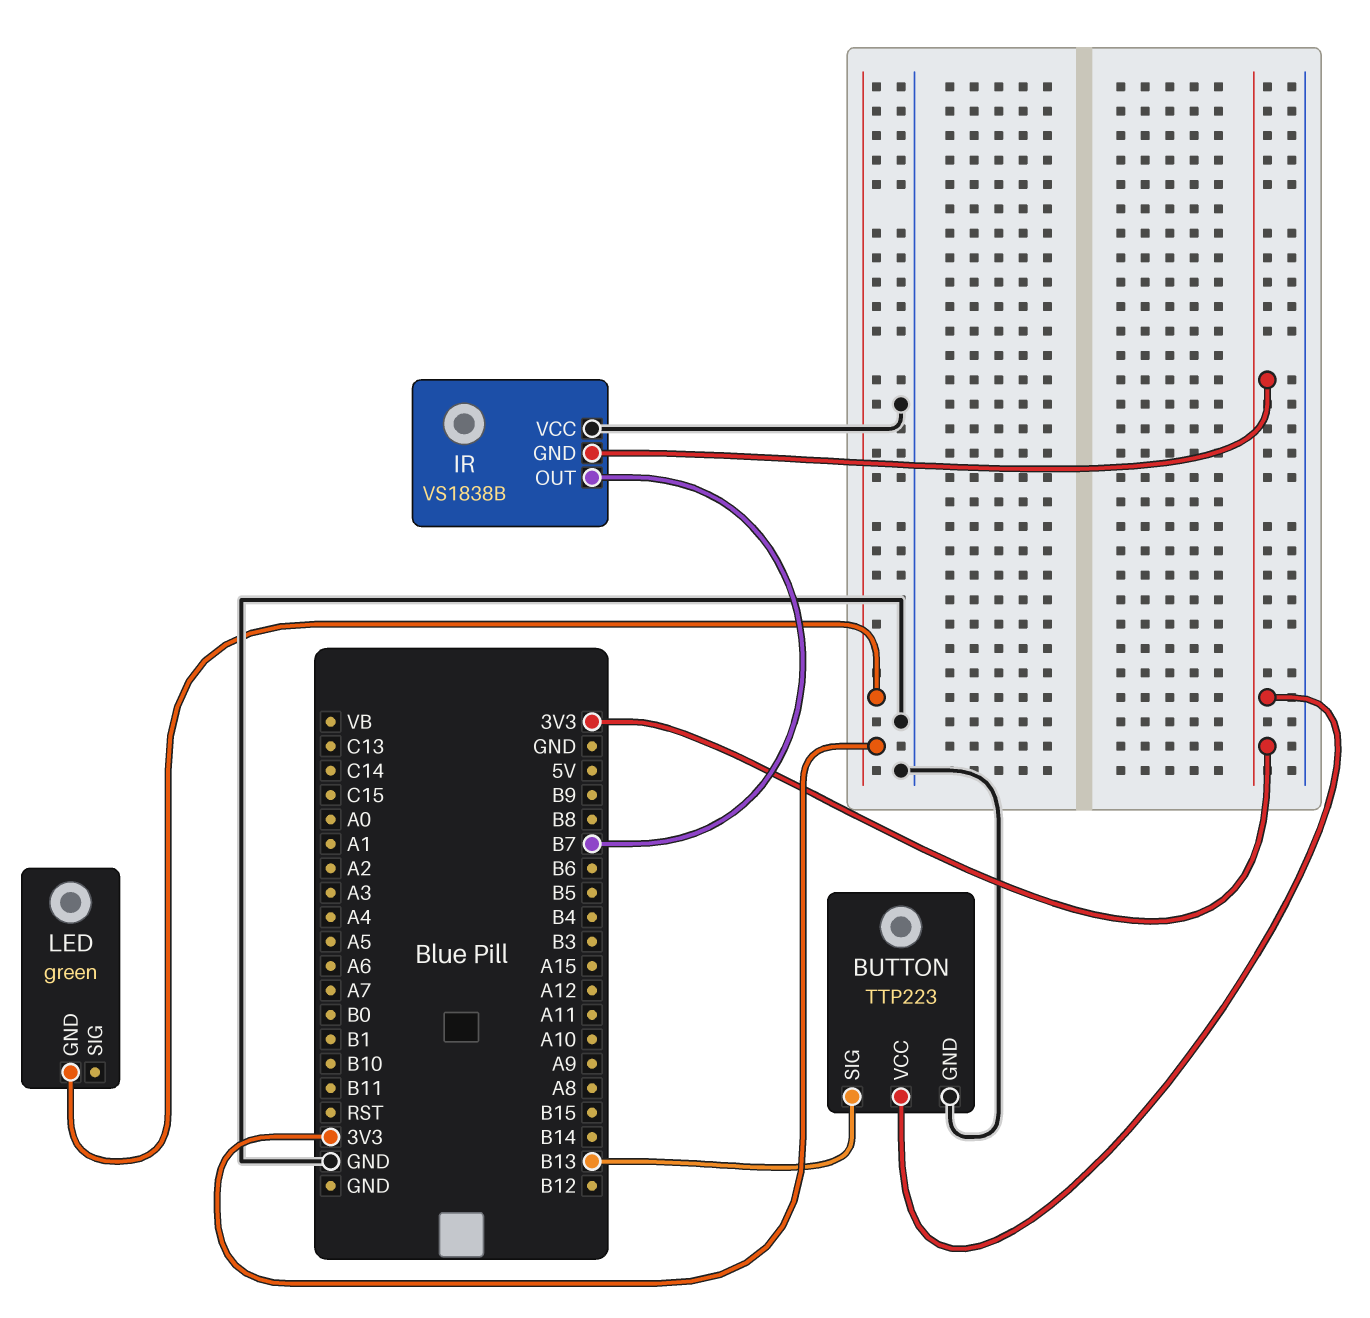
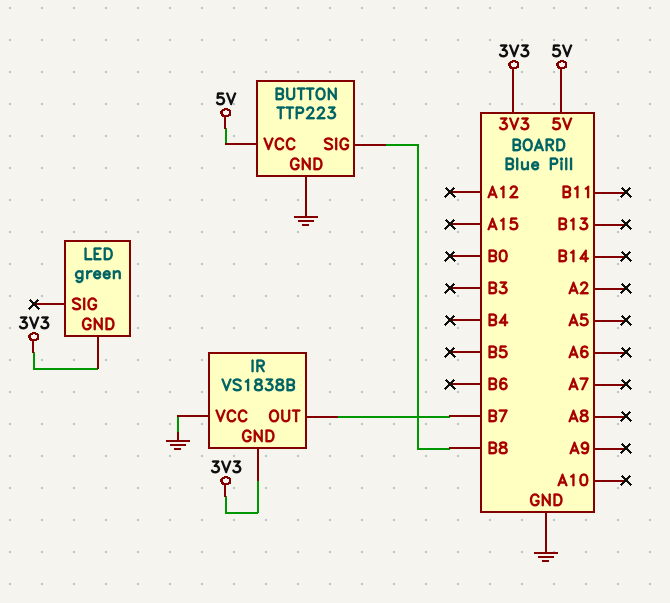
BUTTON pin SIG: B13 -> B8
BUTTON pin VCC: 3V3 -> 5V

